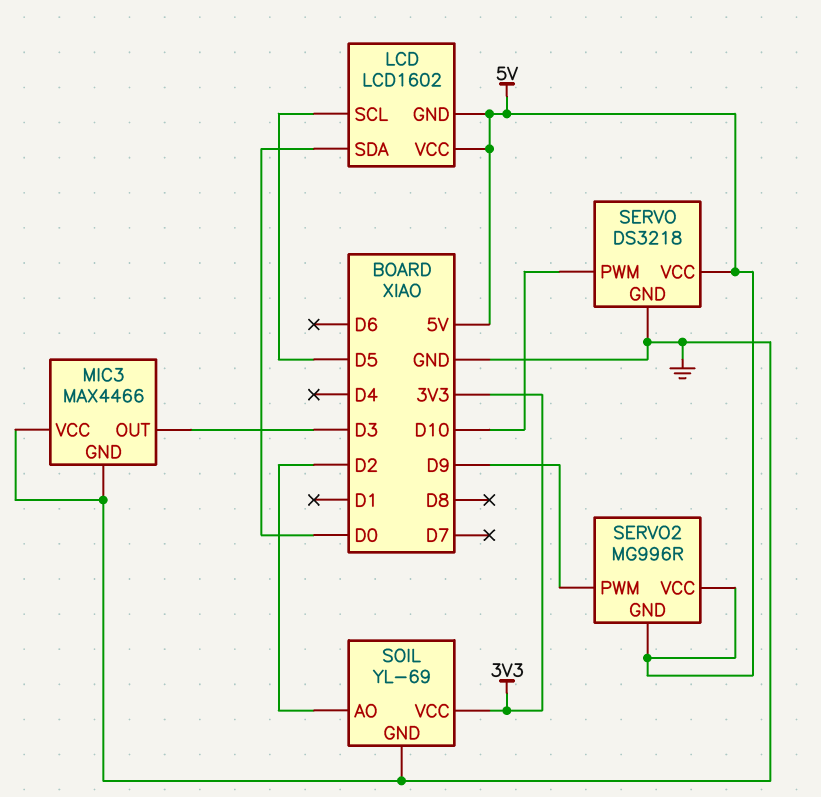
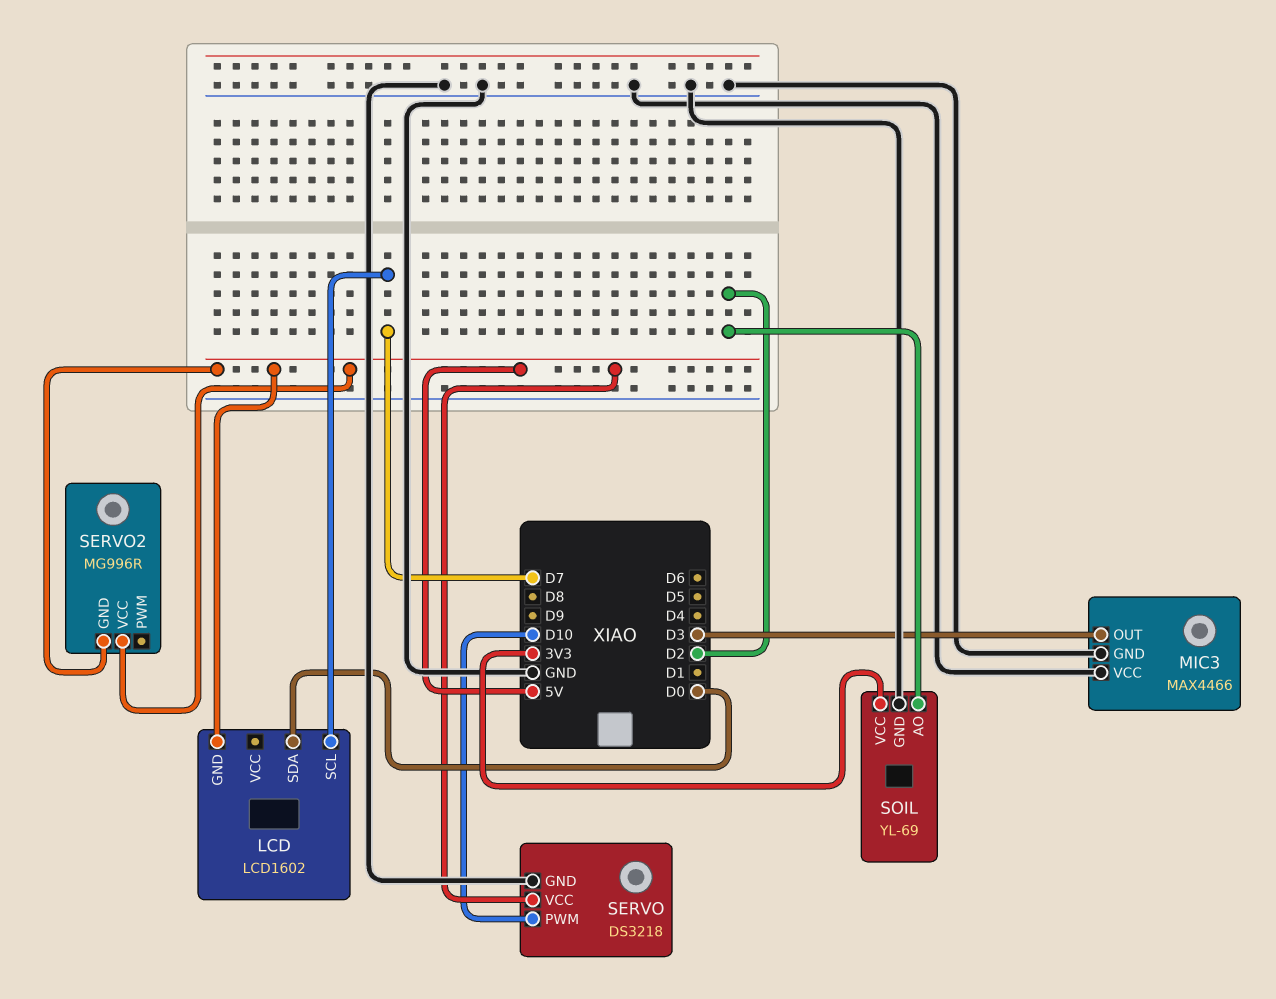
LCD pin SCL: D5 -> D7
LCD pin VCC: 5V -> none
SERVO2 pin PWM: D9 -> none

